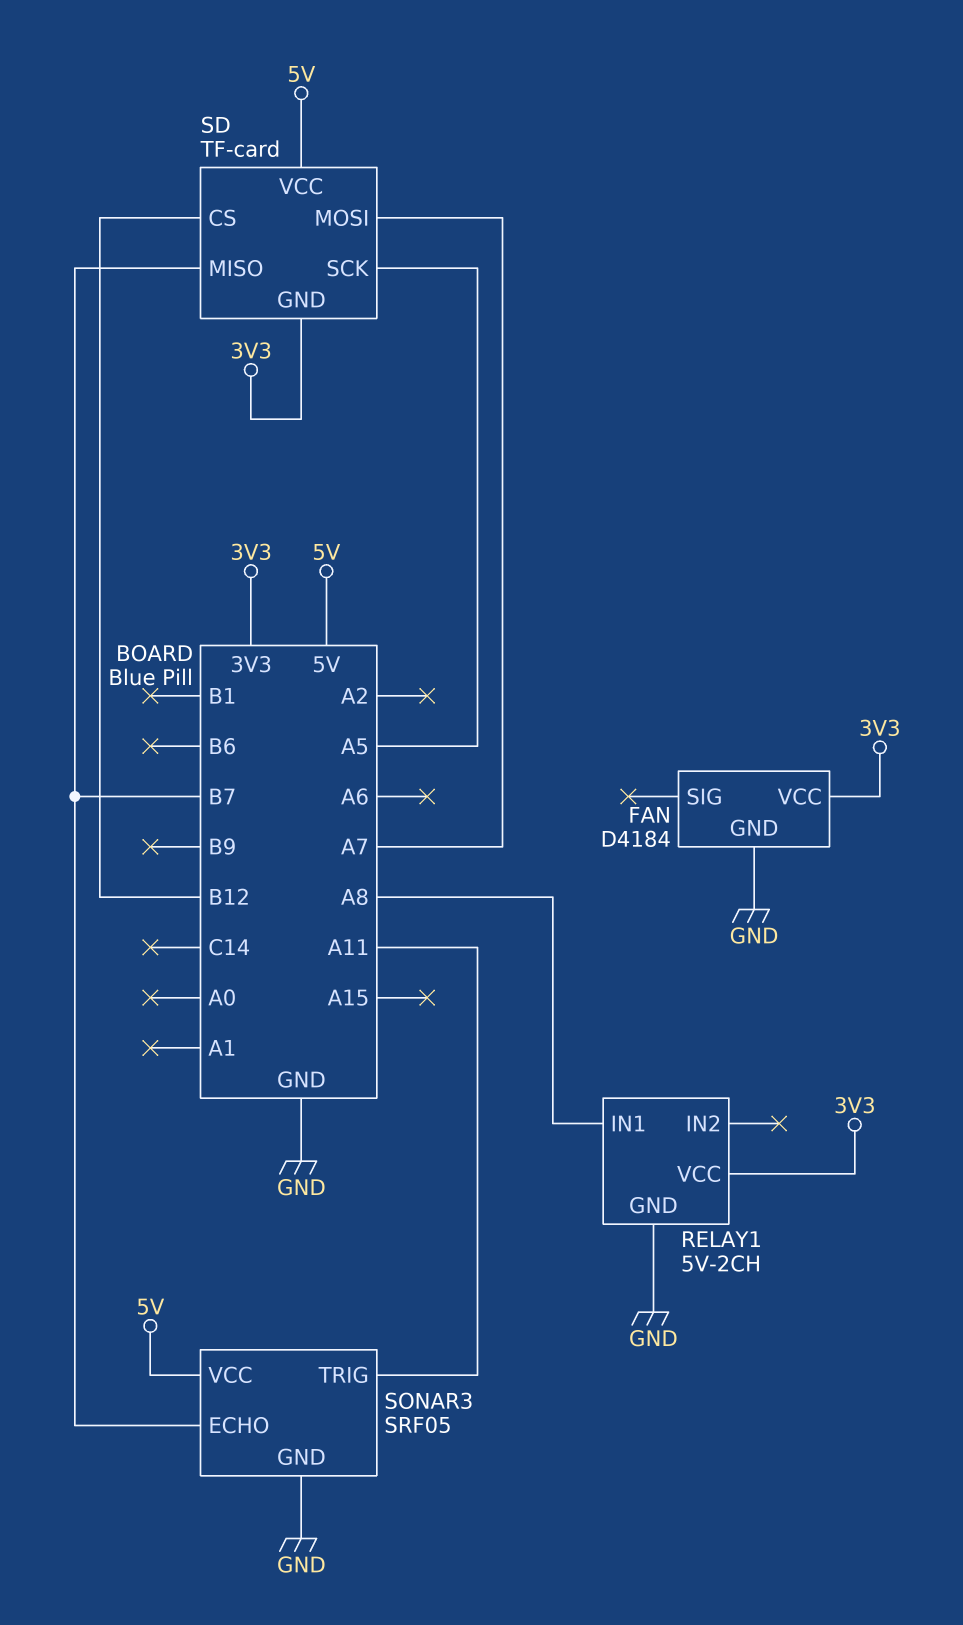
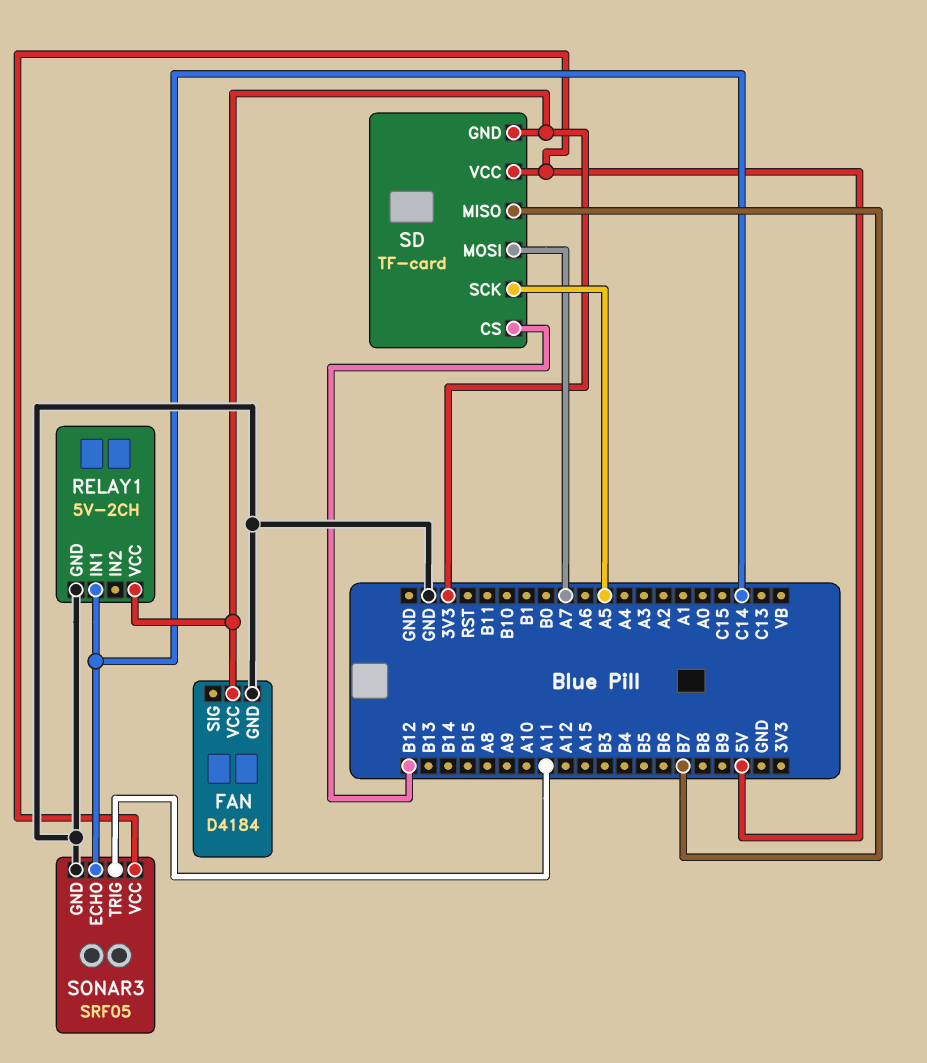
RELAY1 pin IN1: A8 -> C14
SONAR3 pin ECHO: B7 -> C14

